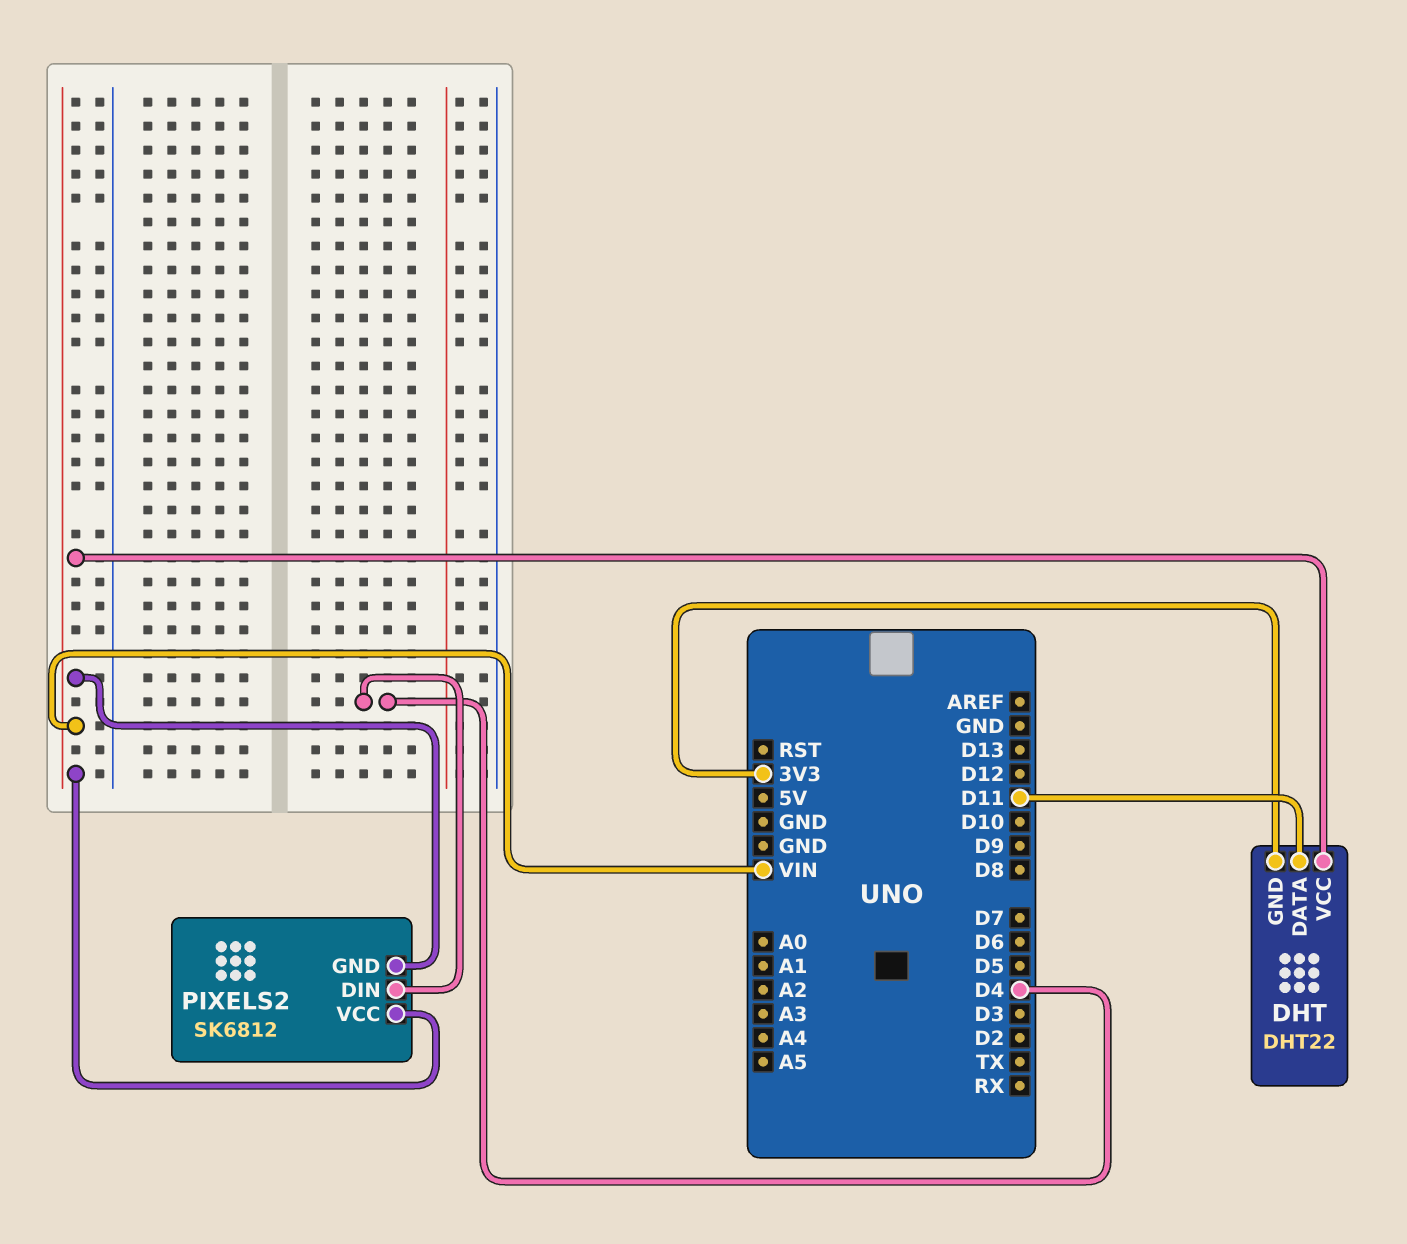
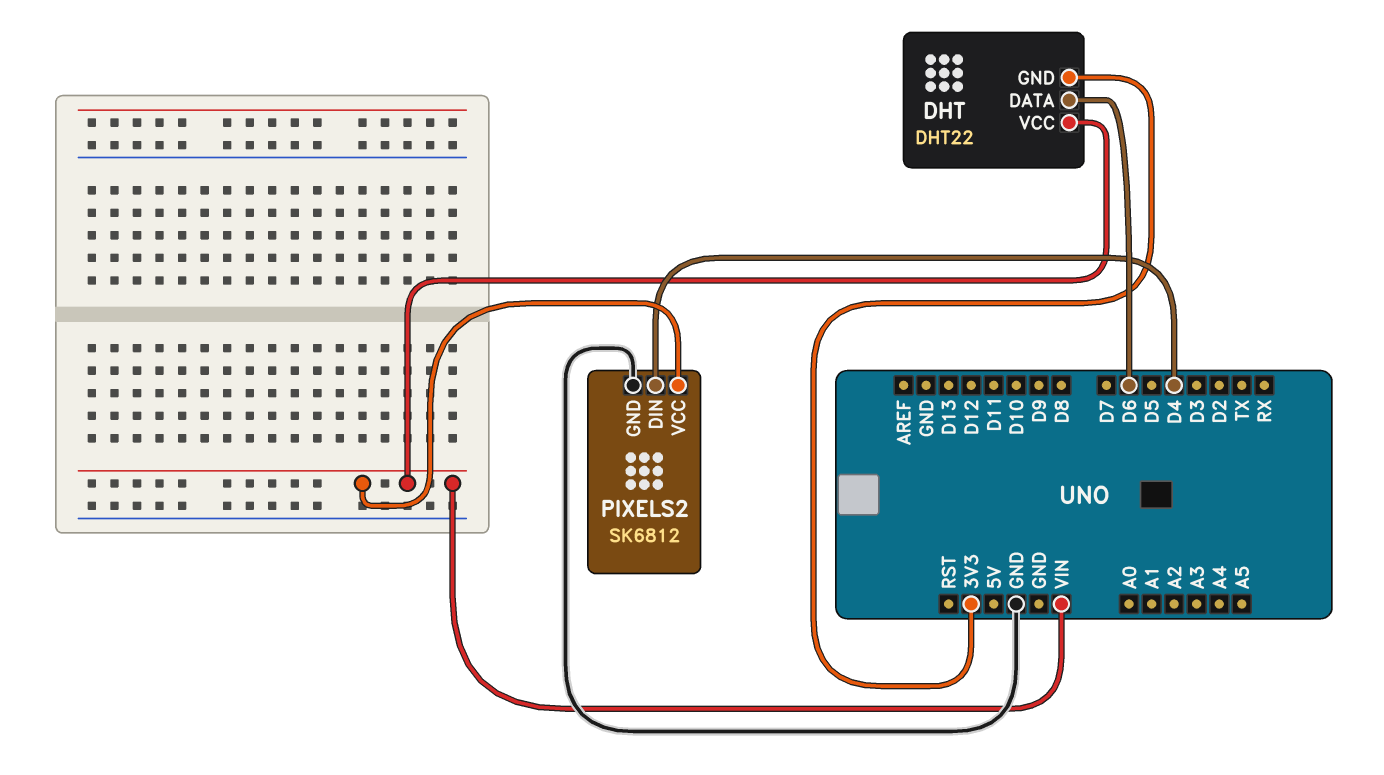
DHT pin DATA: D11 -> D6
PIXELS2 pin GND: VIN -> GND

